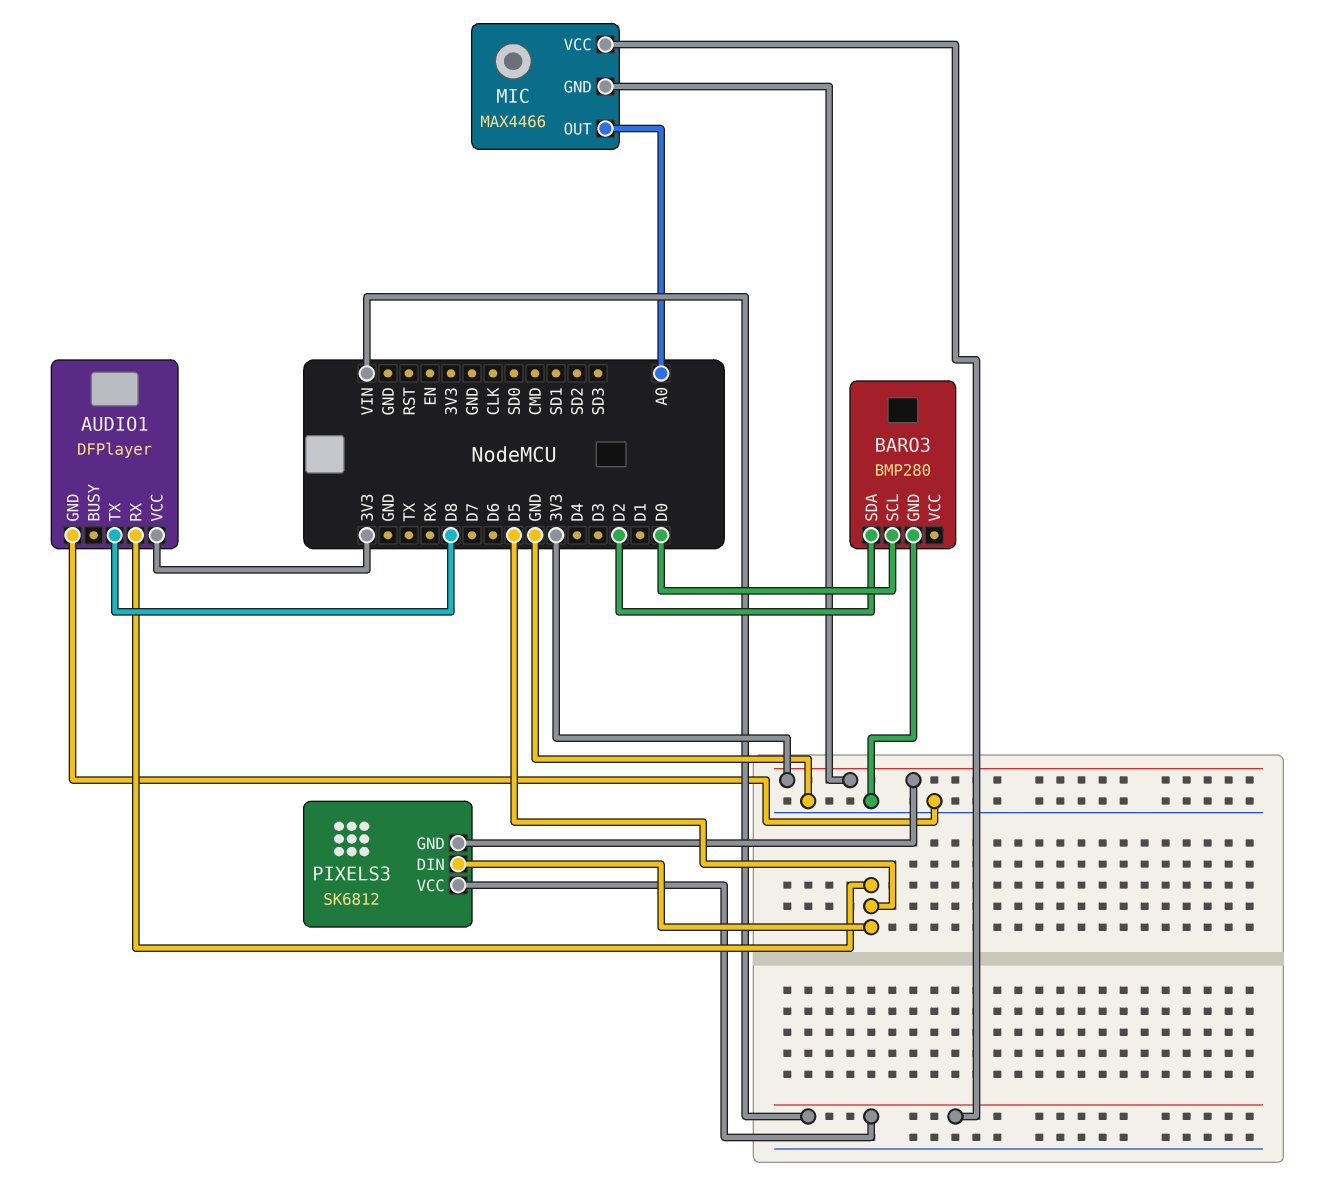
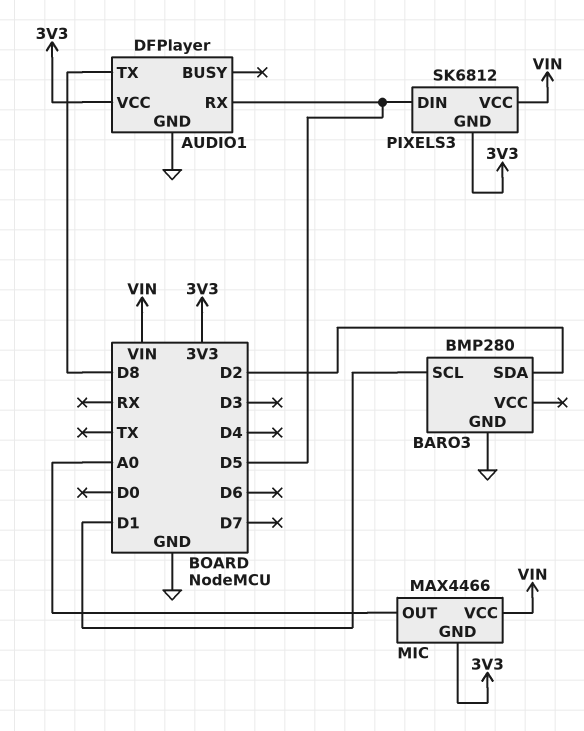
BARO3 pin SCL: D0 -> D1

